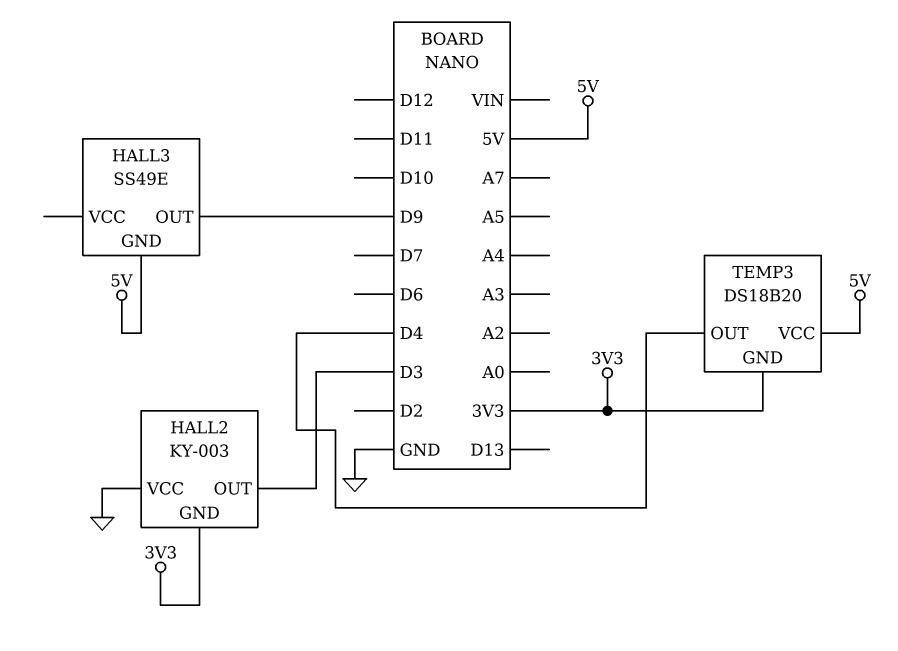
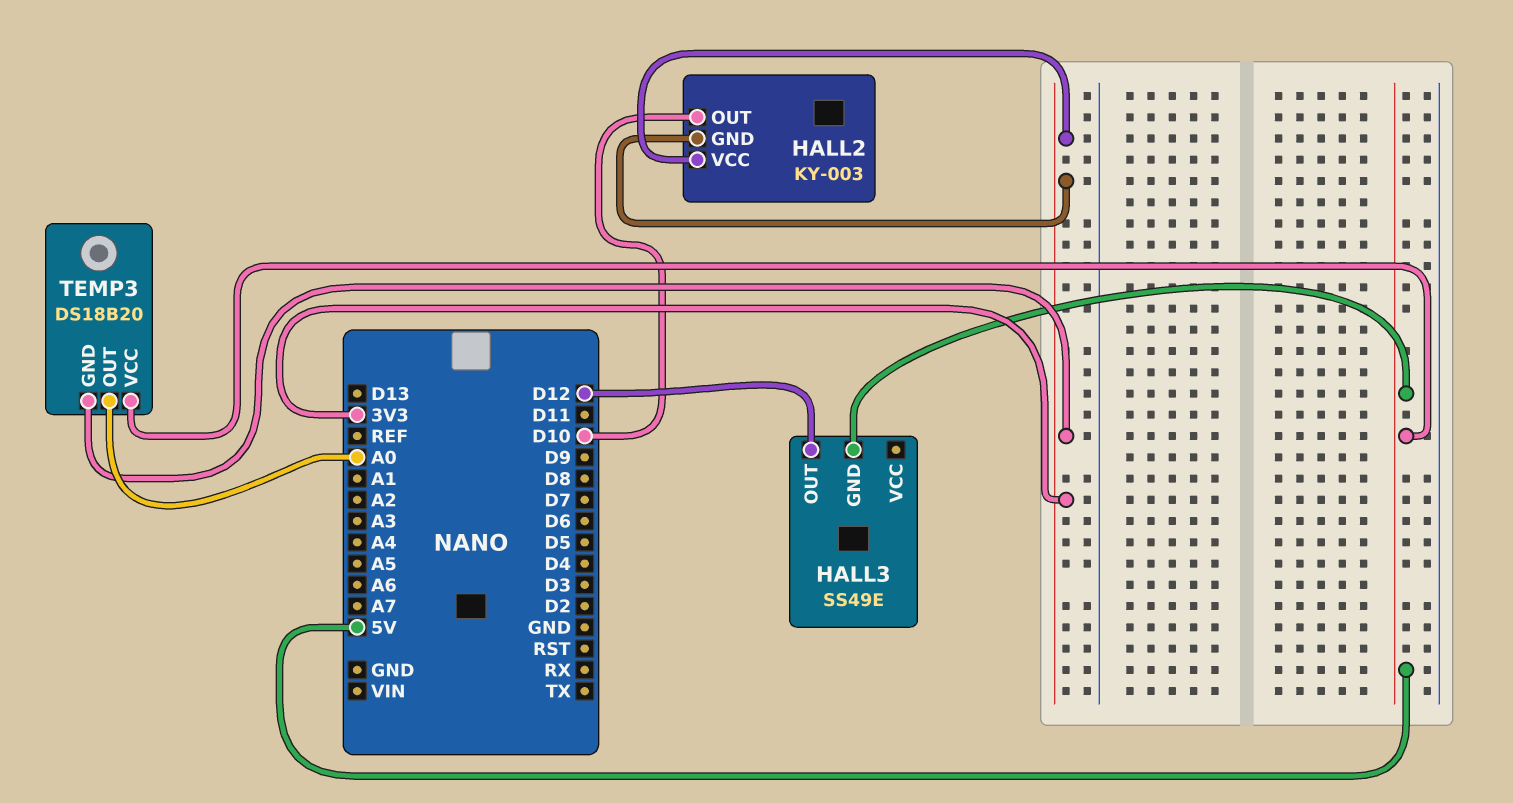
HALL2 pin OUT: D3 -> D10
HALL2 pin VCC: GND -> 3V3
HALL3 pin OUT: D9 -> D12
TEMP3 pin OUT: D4 -> A0

